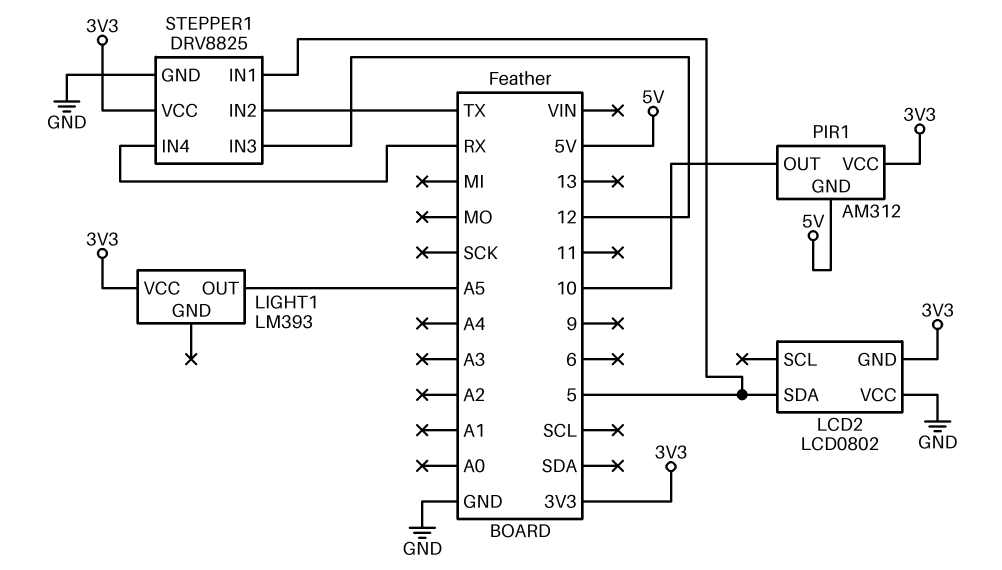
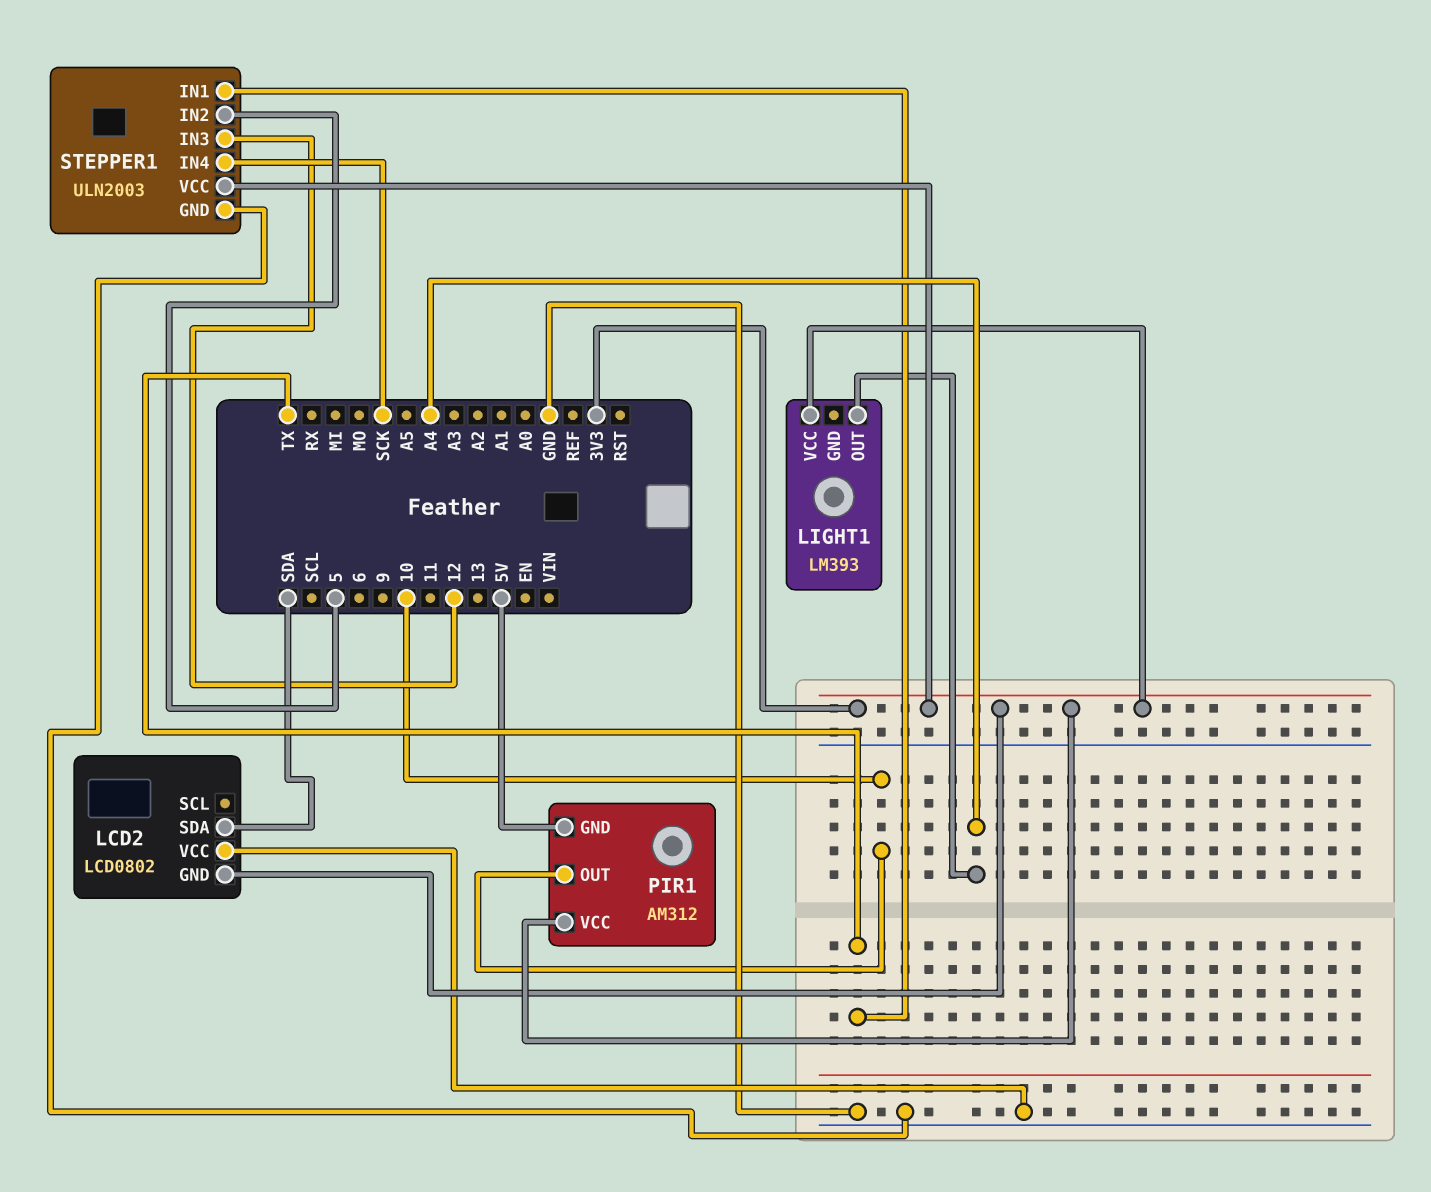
LCD2 pin SDA: 5 -> SDA
LIGHT1 pin OUT: A5 -> A4
STEPPER1: DRV8825 -> ULN2003
STEPPER1 pin IN1: 5 -> TX
STEPPER1 pin IN2: TX -> 5
STEPPER1 pin IN4: RX -> SCK

